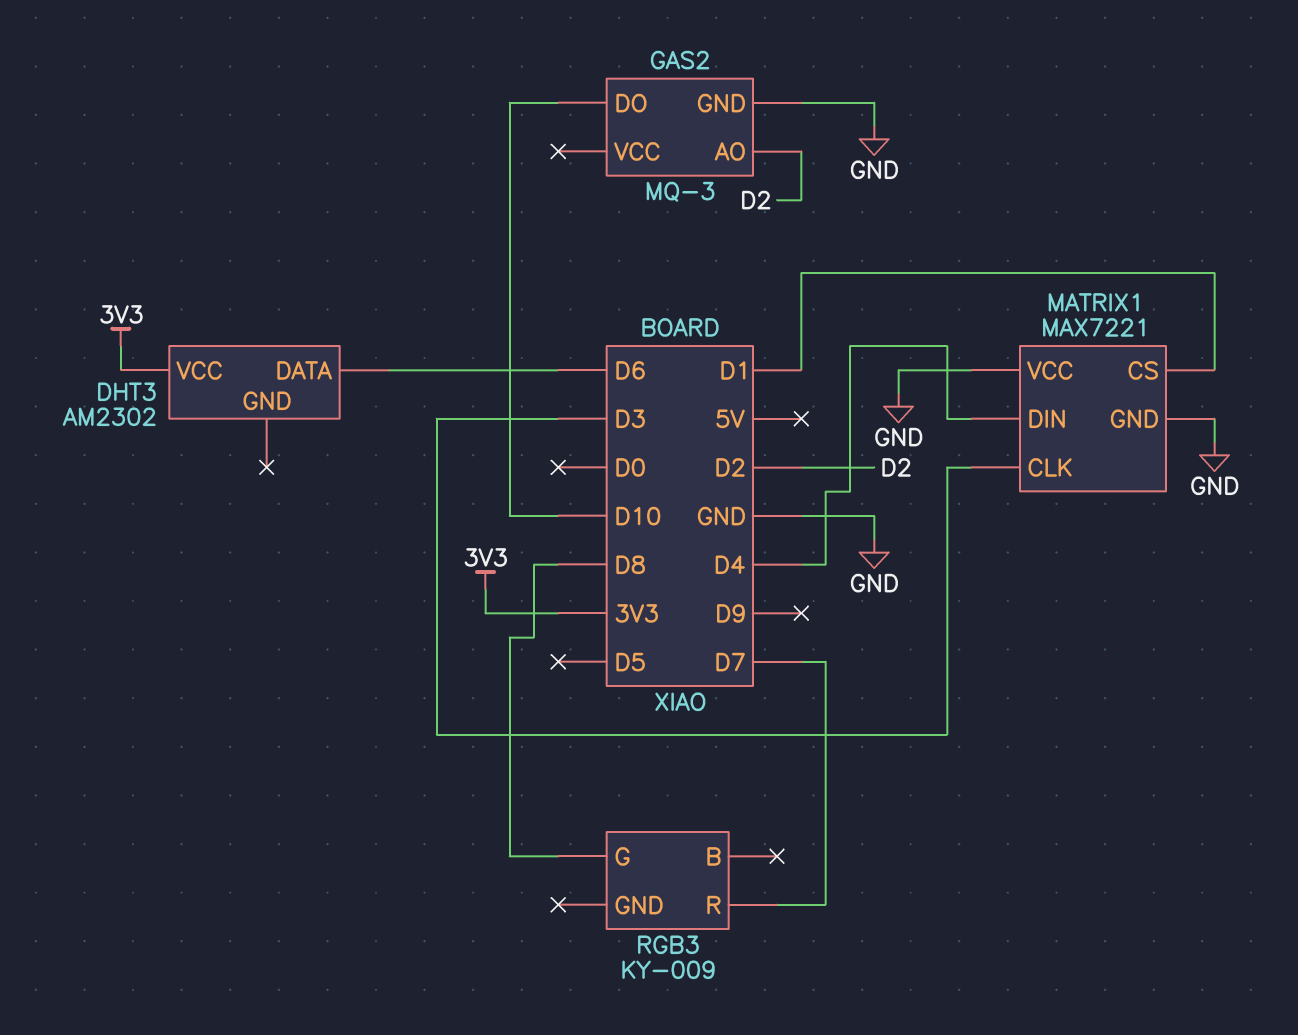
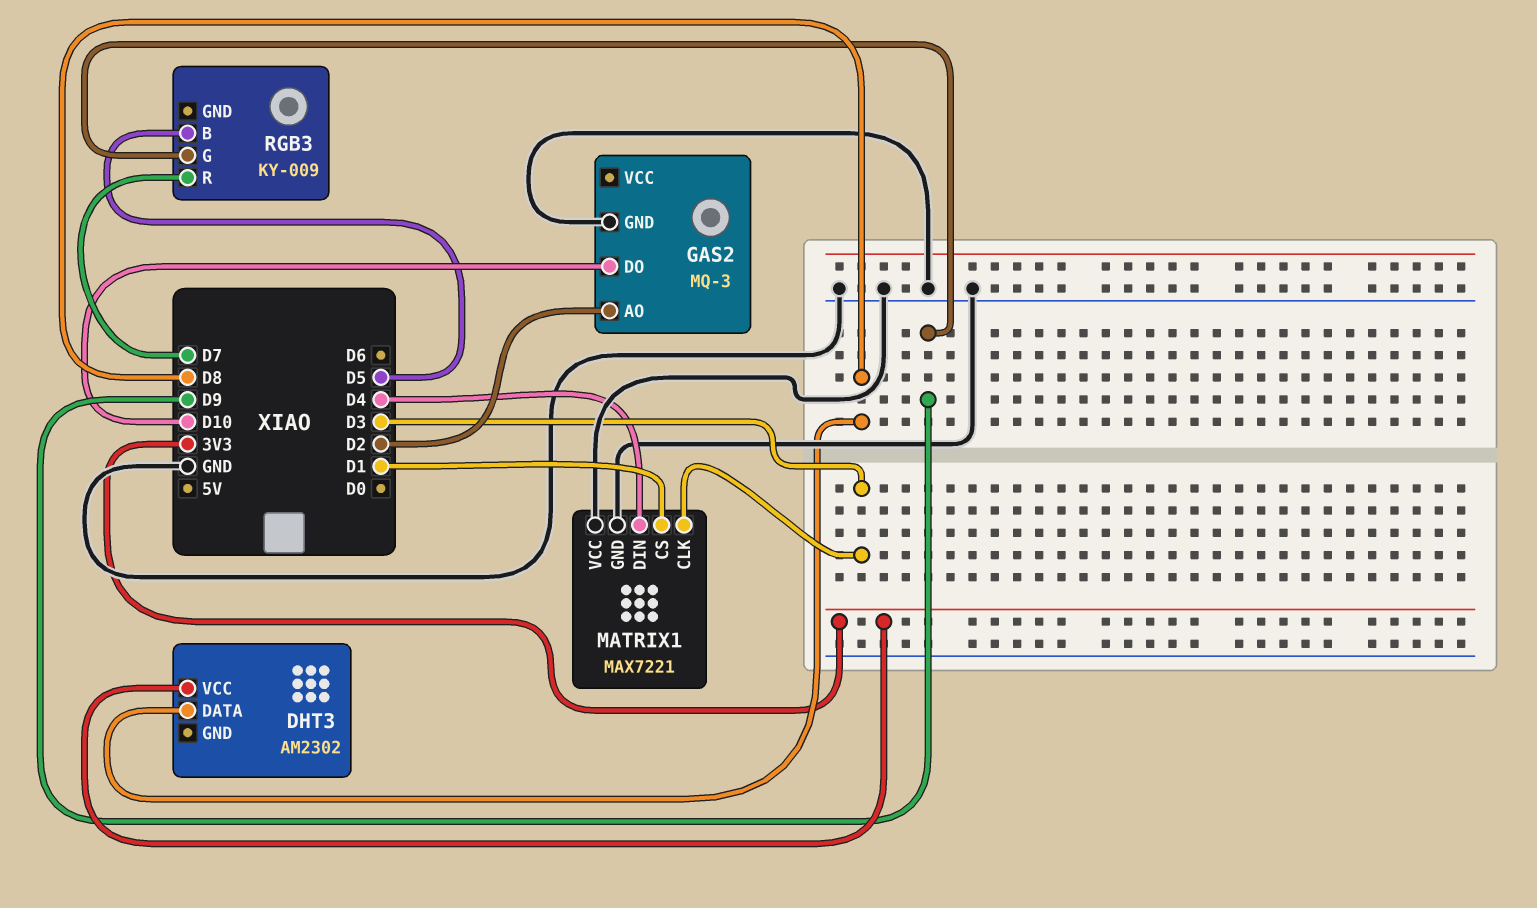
DHT3 pin DATA: D6 -> D8
RGB3 pin B: none -> D5
RGB3 pin G: D8 -> D9

